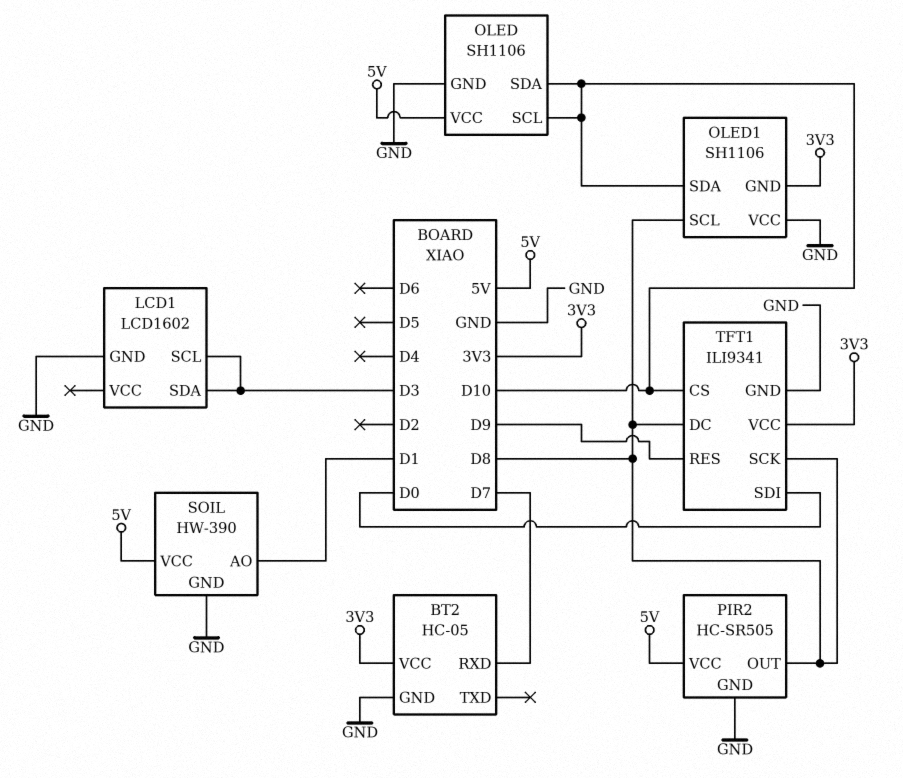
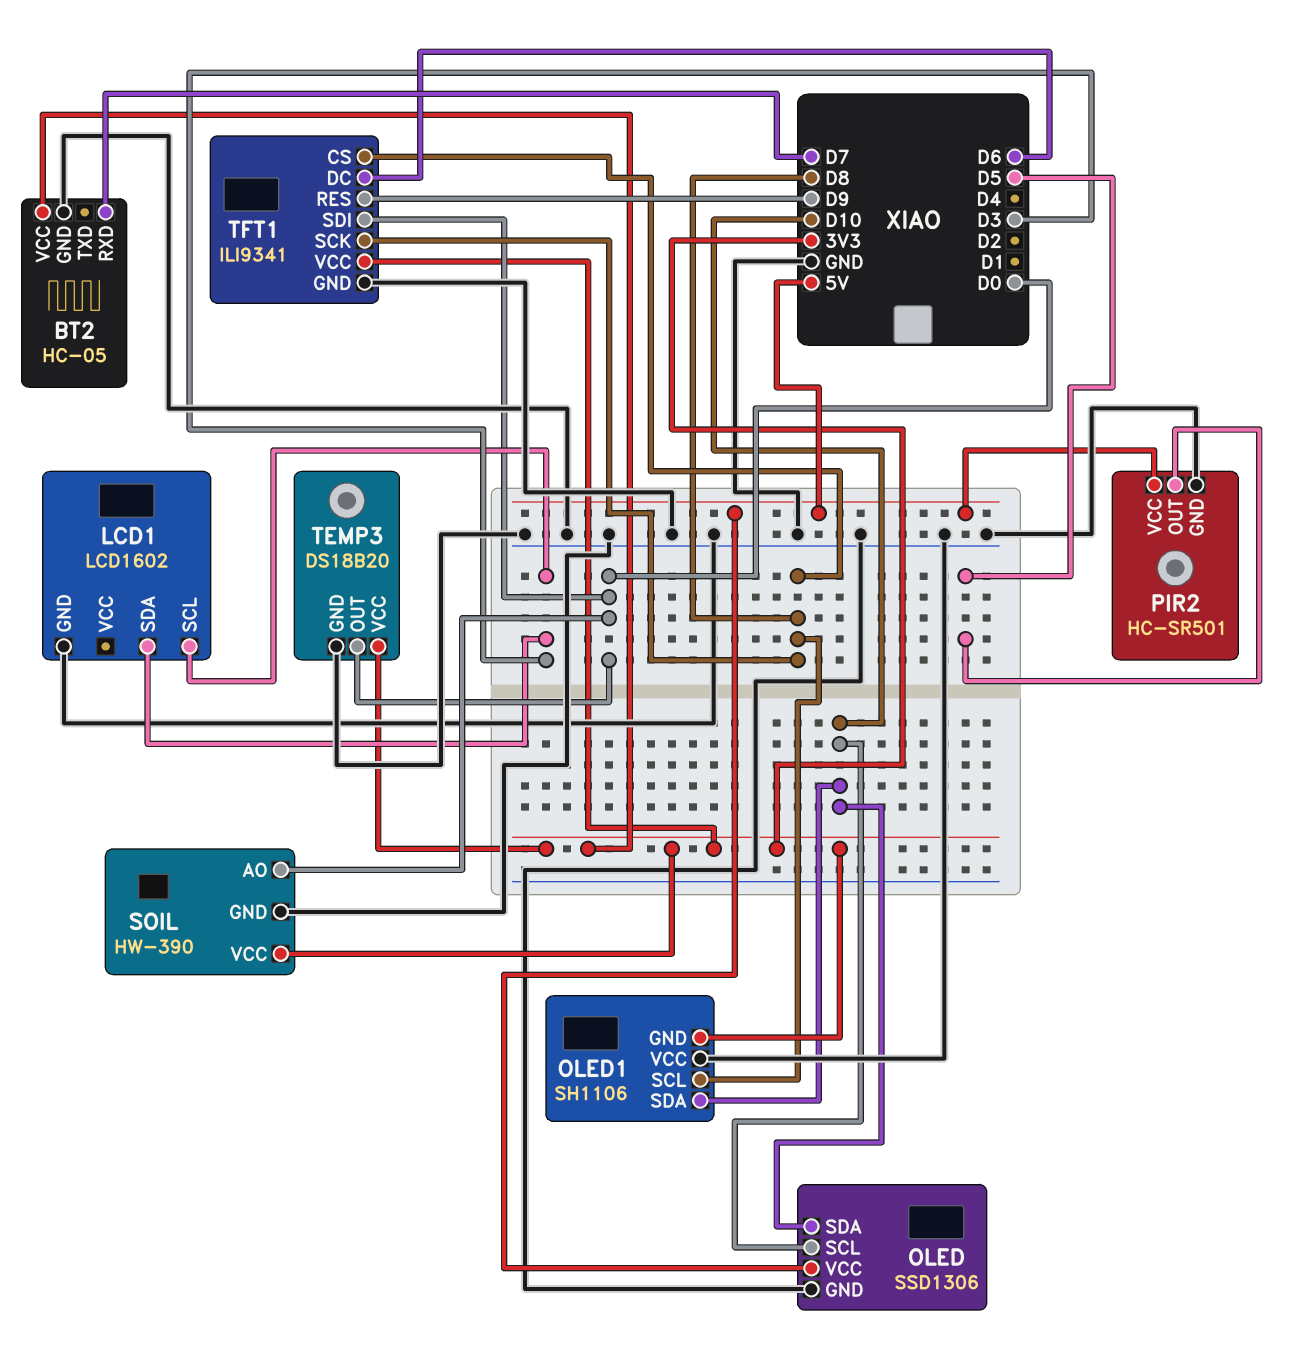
OLED: SH1106 -> SSD1306
PIR2: HC-SR505 -> HC-SR501
PIR2 pin OUT: D8 -> D5
SOIL pin AO: D1 -> D0
SOIL pin VCC: 5V -> 3V3
TEMP3: none -> DS18B20
TEMP3 pin GND: none -> GND
TEMP3 pin OUT: none -> D0
TEMP3 pin VCC: none -> 3V3
TFT1 pin CS: D10 -> D8
TFT1 pin DC: D8 -> D6

